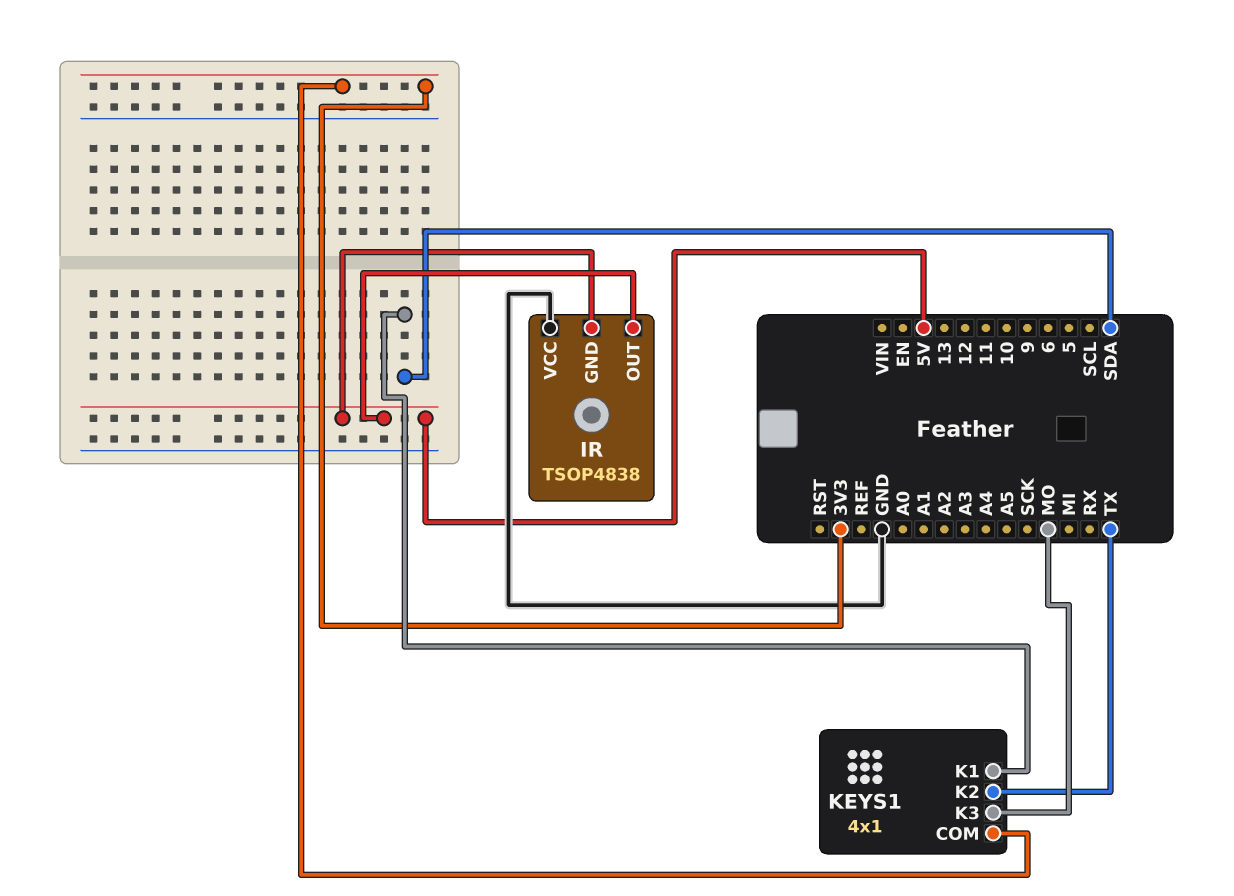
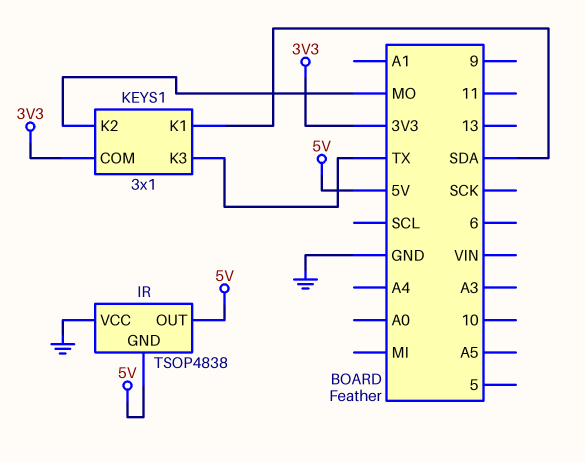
KEYS1: 4x1 -> 3x1
KEYS1 pin K2: TX -> MO
KEYS1 pin K3: MO -> TX

